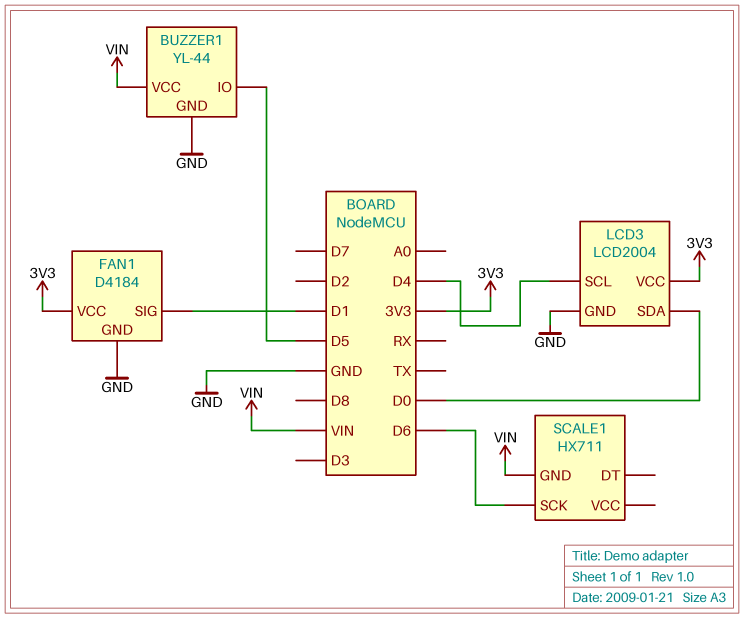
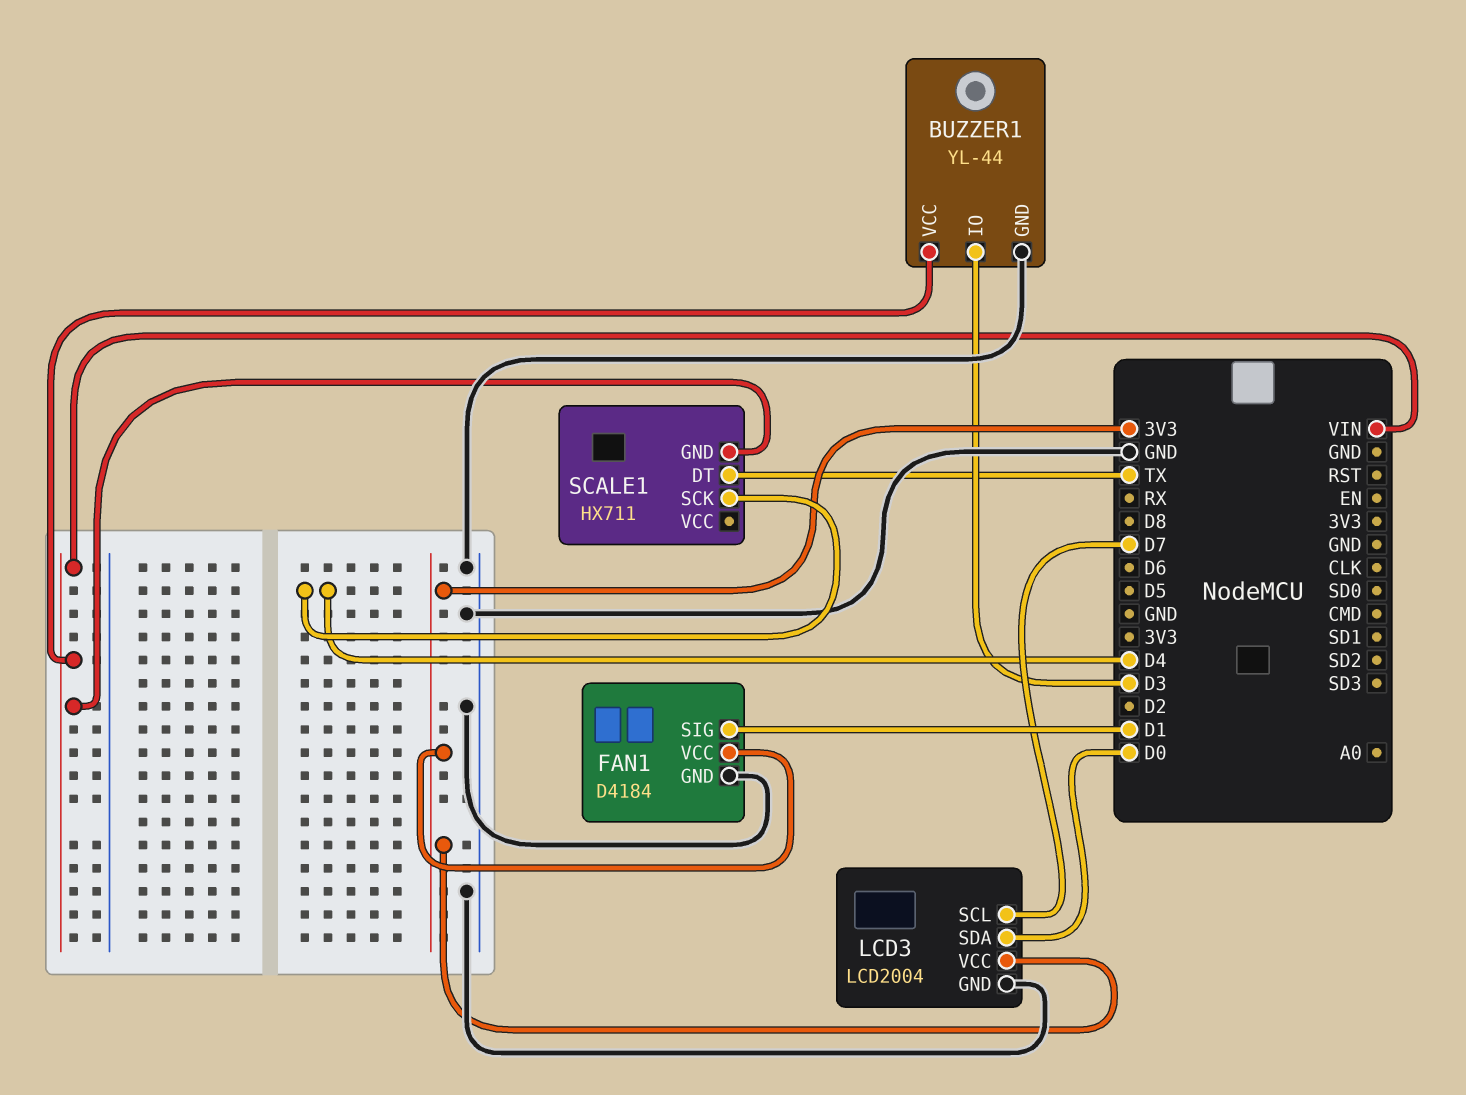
BUZZER1 pin IO: D5 -> D3
LCD3 pin SCL: D4 -> D7
SCALE1 pin DT: none -> TX
SCALE1 pin SCK: D6 -> D4

